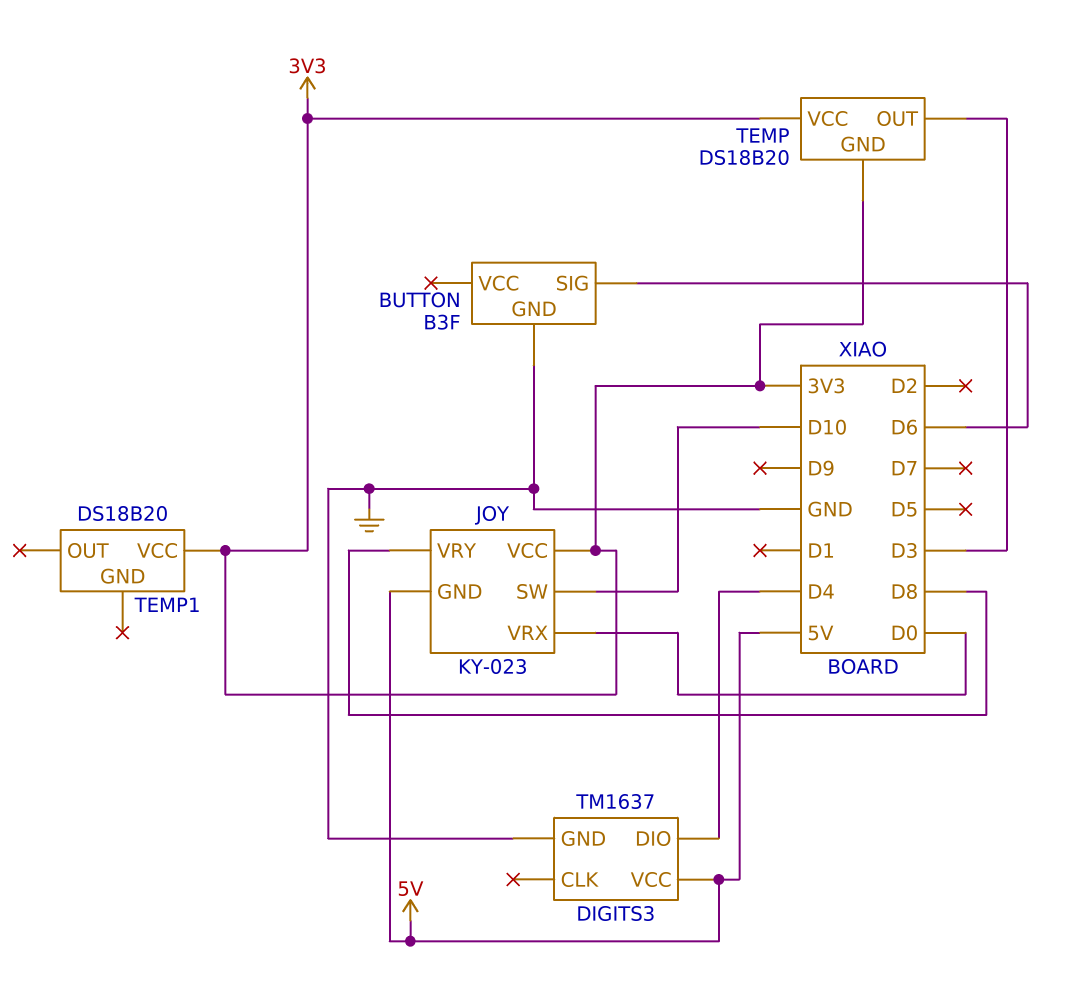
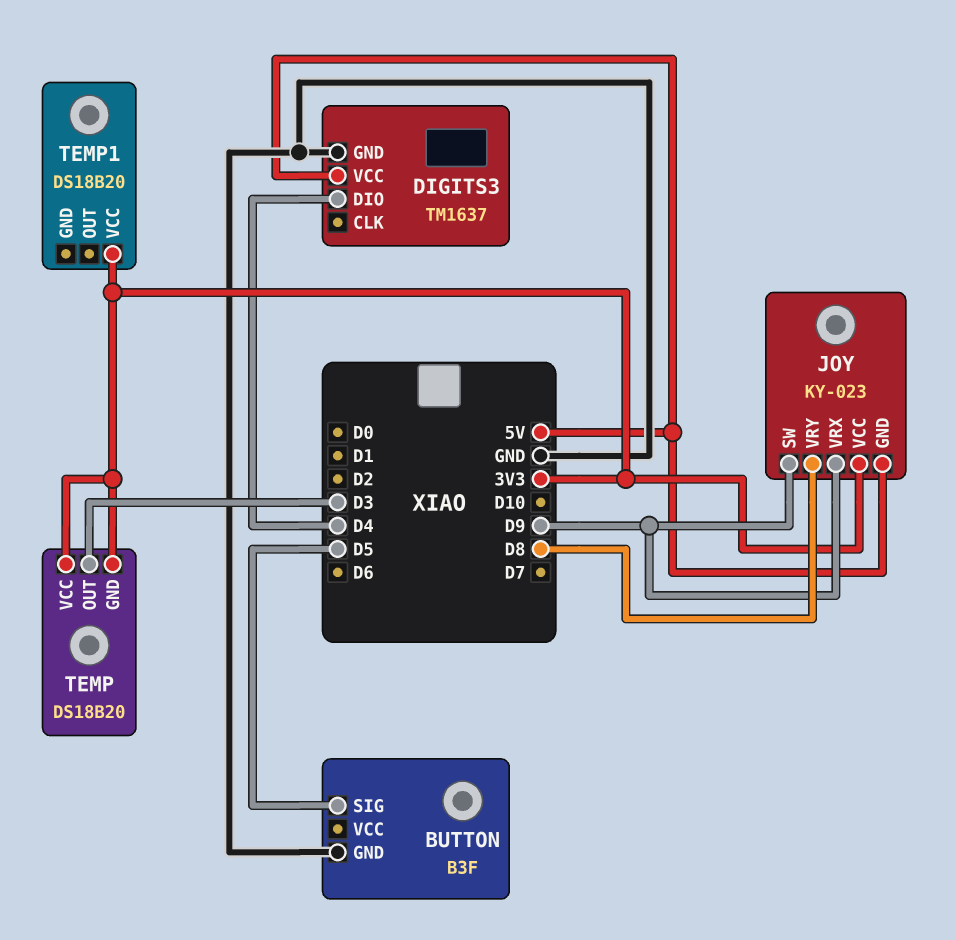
BUTTON pin SIG: D6 -> D5
JOY pin SW: D10 -> D9
JOY pin VRX: D0 -> D9

